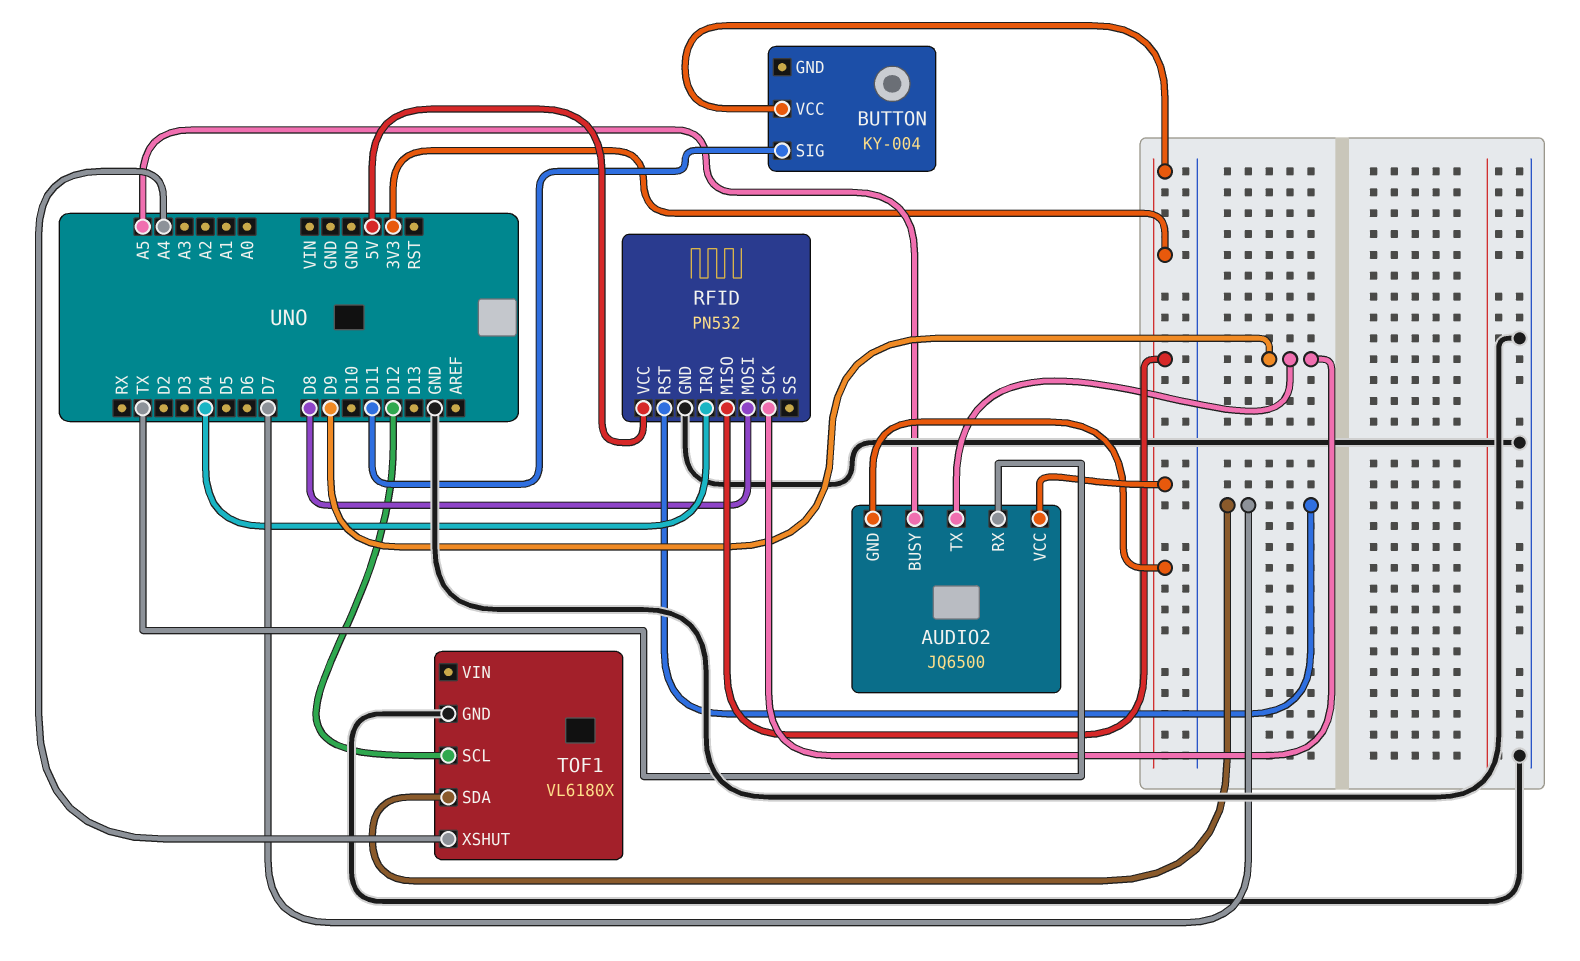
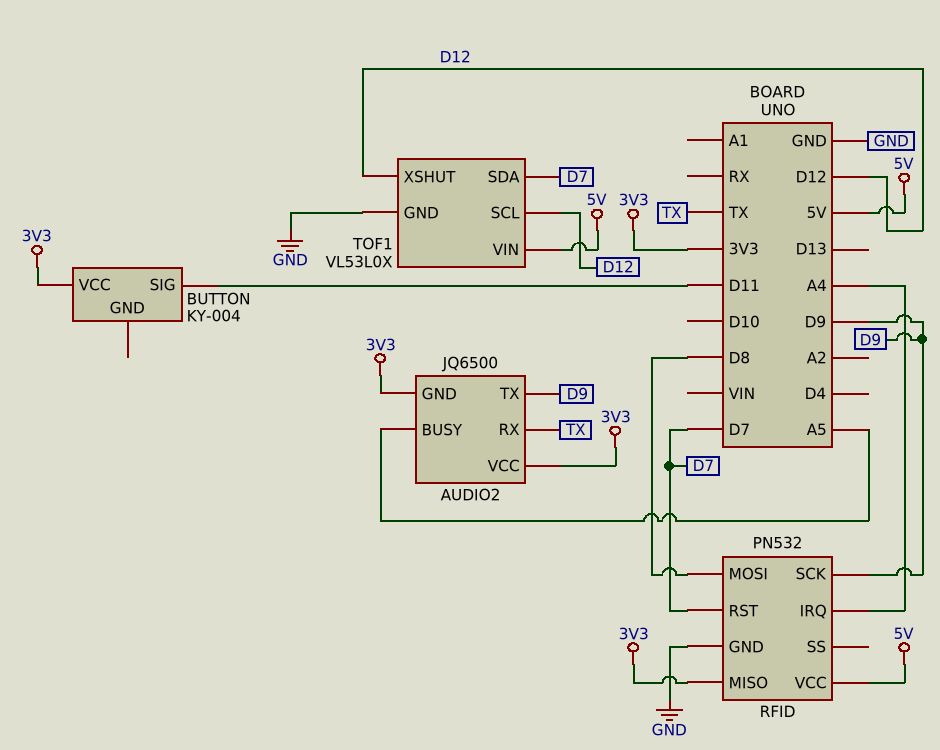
RFID pin IRQ: D4 -> A4
TOF1: VL6180X -> VL53L0X
TOF1 pin VIN: none -> 5V
TOF1 pin XSHUT: A4 -> D12

